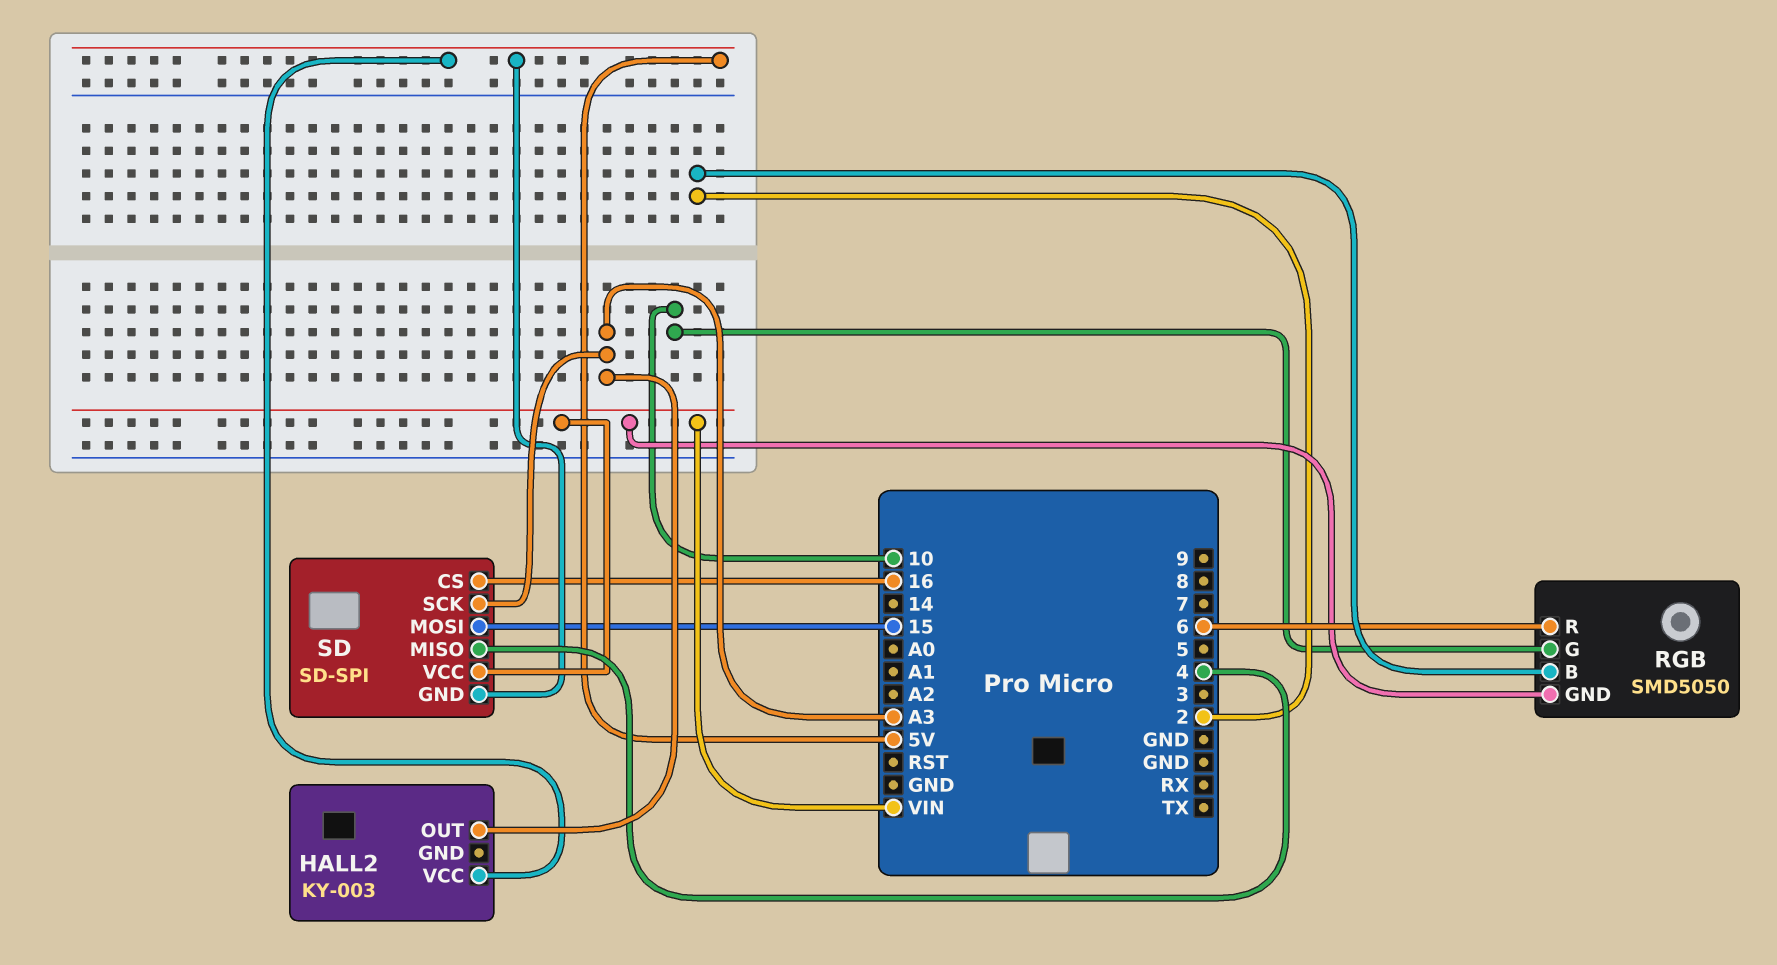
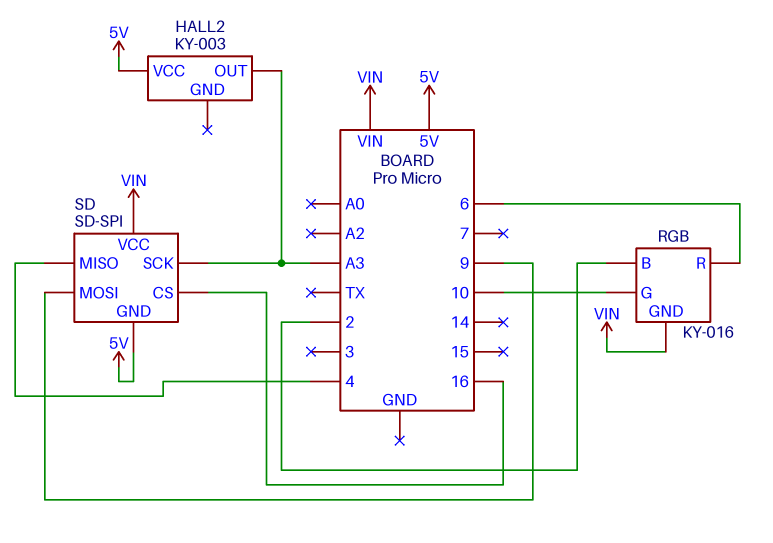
RGB: SMD5050 -> KY-016
SD pin MOSI: 15 -> 9

